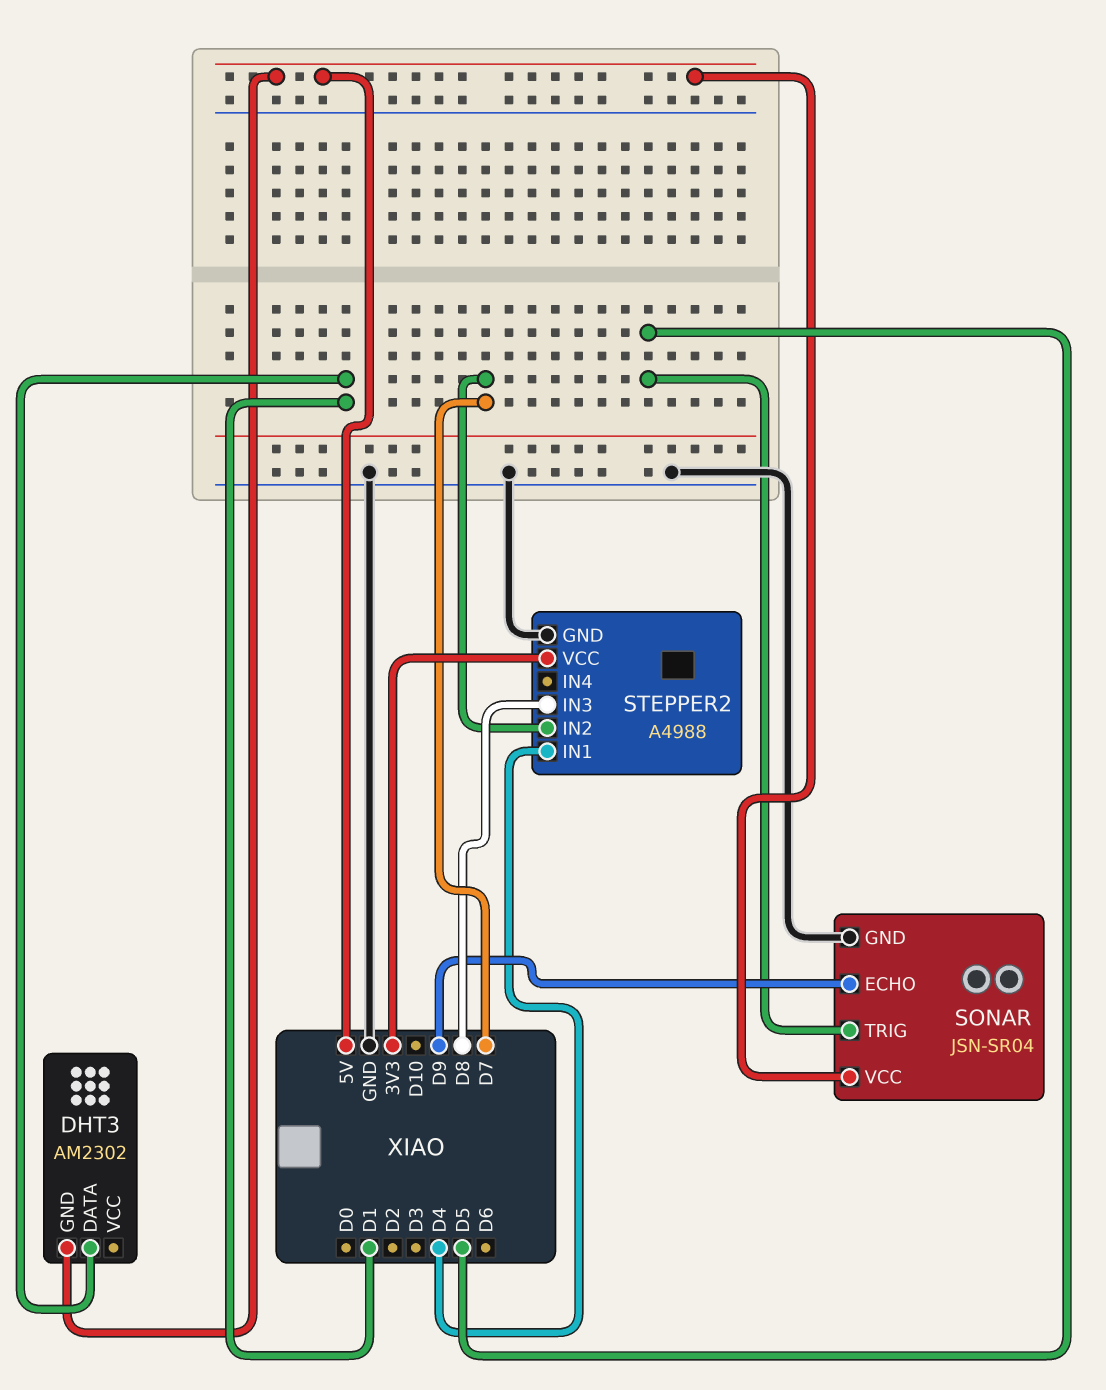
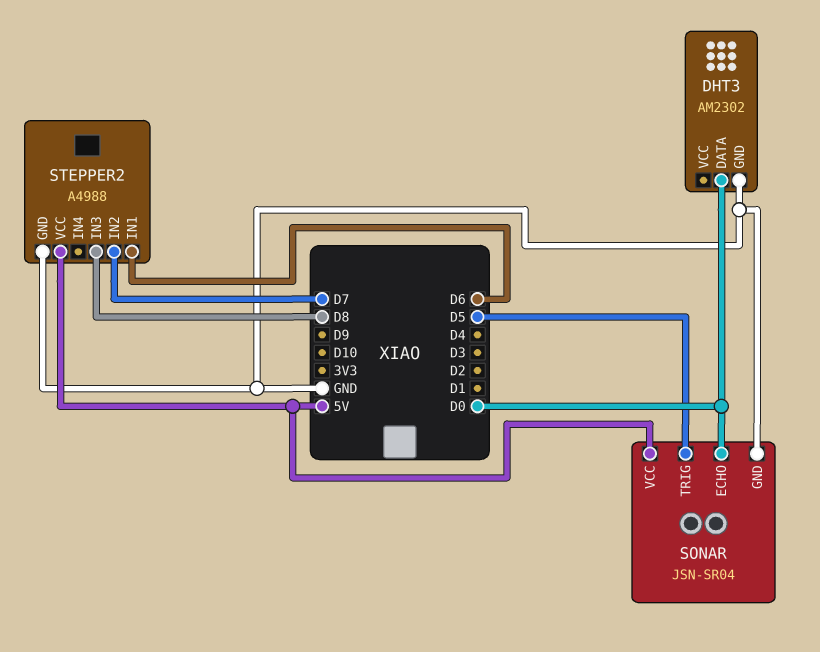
DHT3 pin DATA: D1 -> D0
DHT3 pin GND: 5V -> GND
SONAR pin ECHO: D9 -> D0
STEPPER2 pin IN1: D4 -> D6
STEPPER2 pin VCC: 3V3 -> 5V

